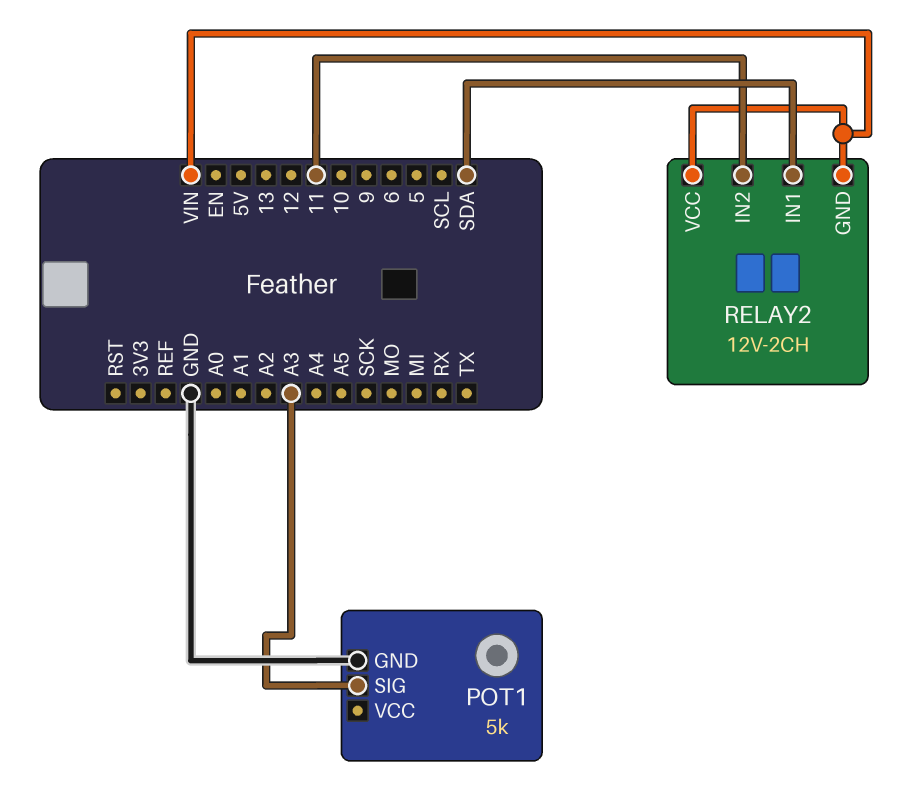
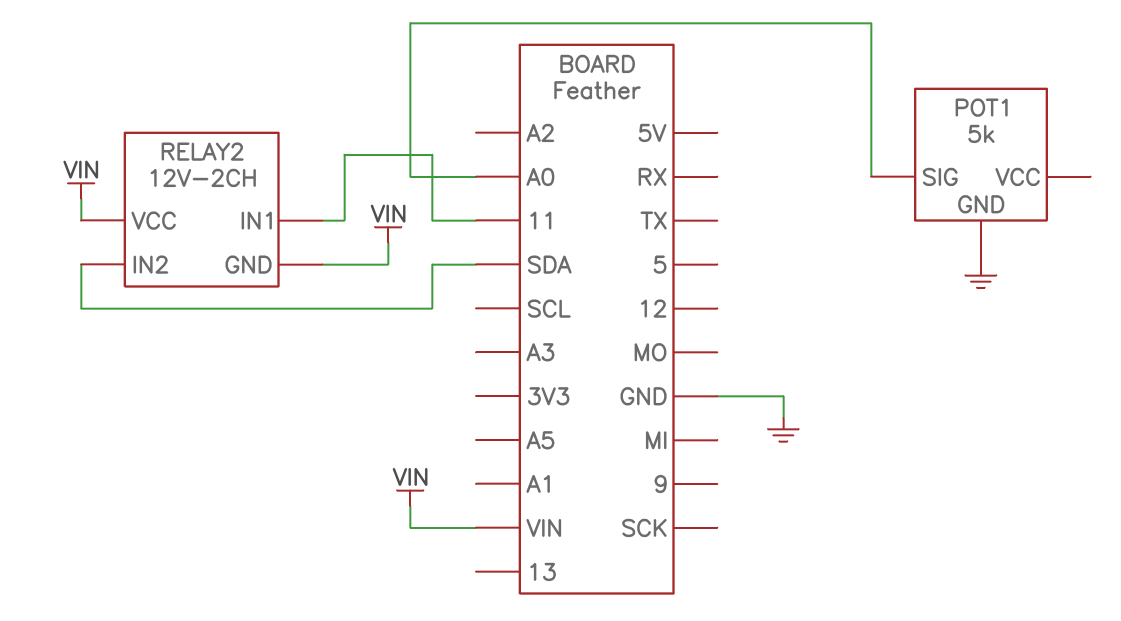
POT1 pin SIG: A3 -> A0
RELAY2 pin IN1: SDA -> 11
RELAY2 pin IN2: 11 -> SDA

